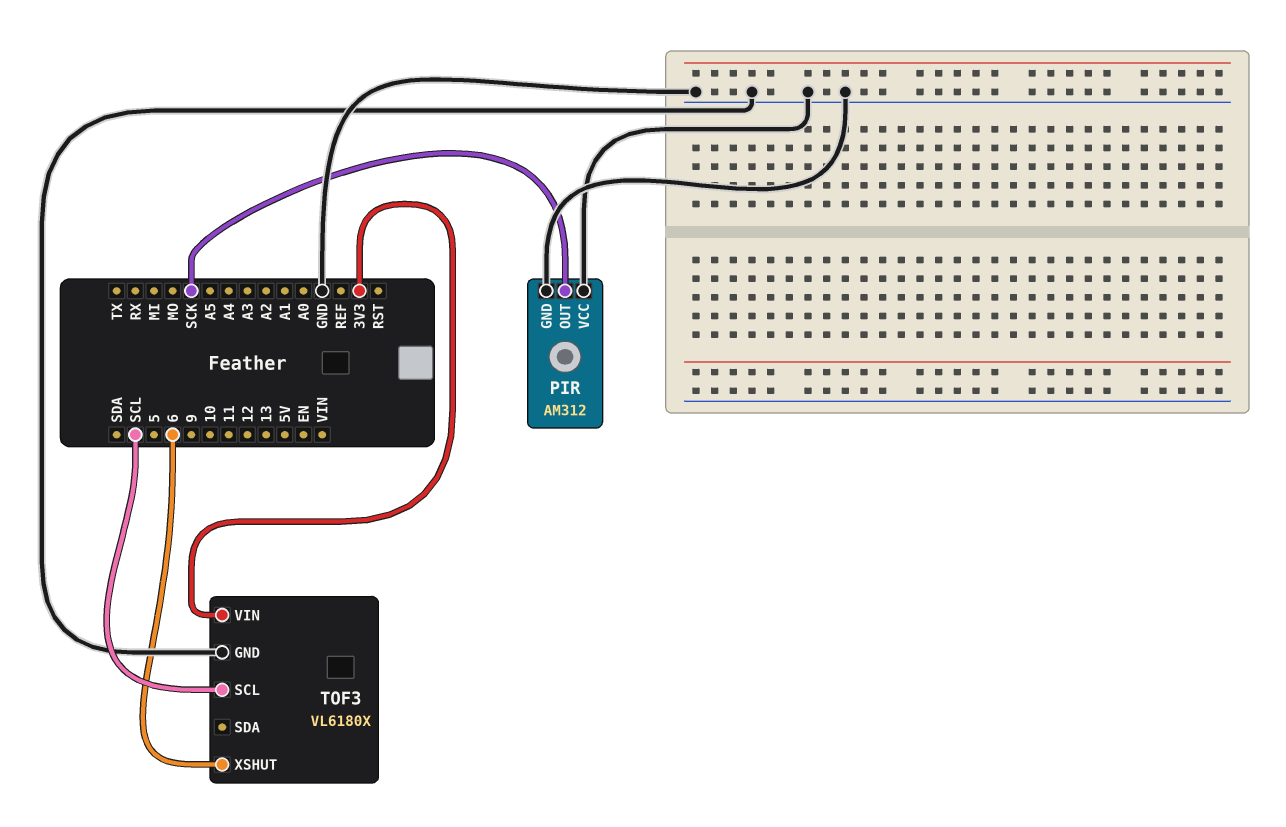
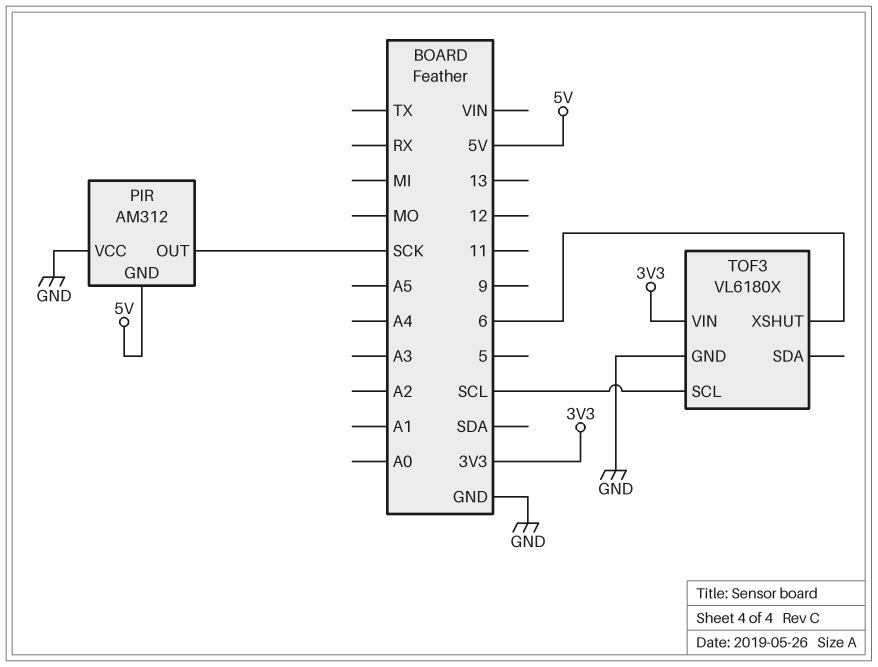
PIR pin GND: GND -> 5V

